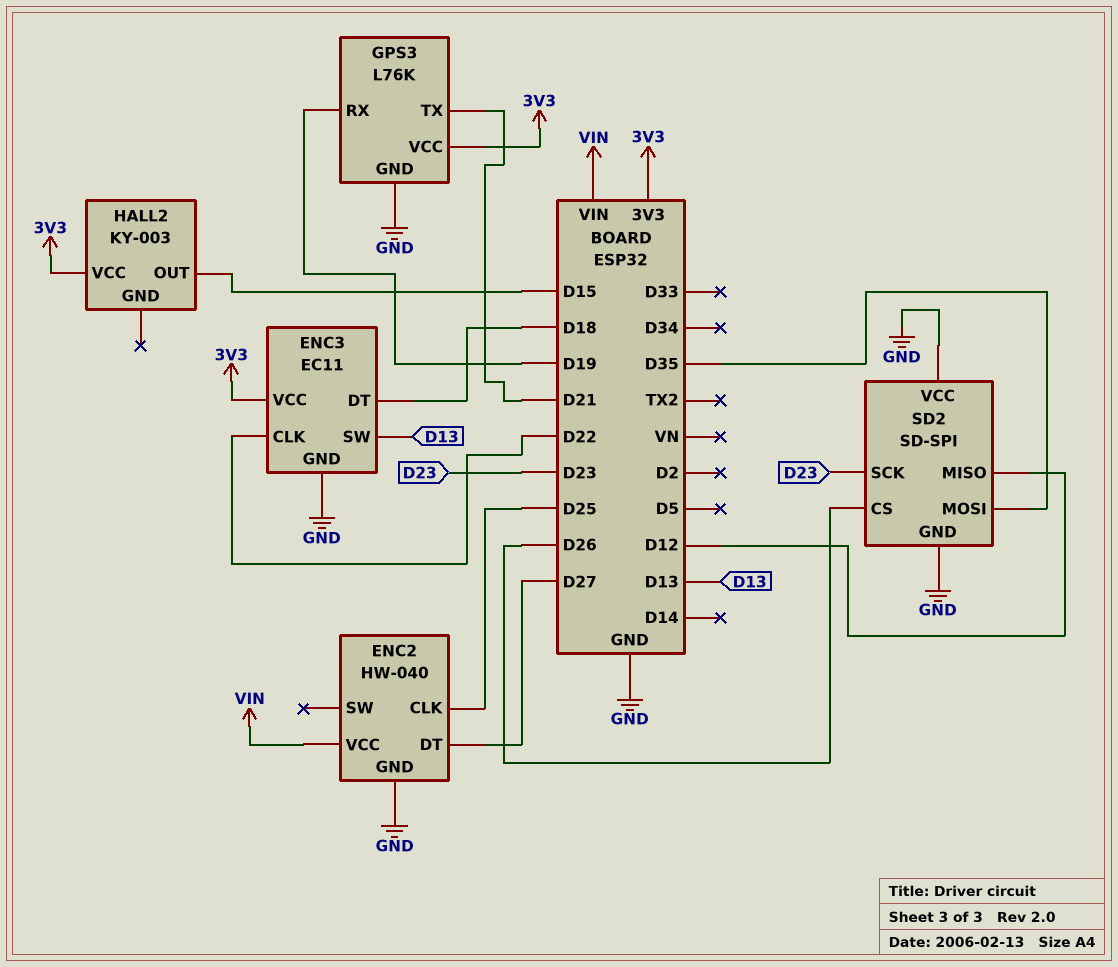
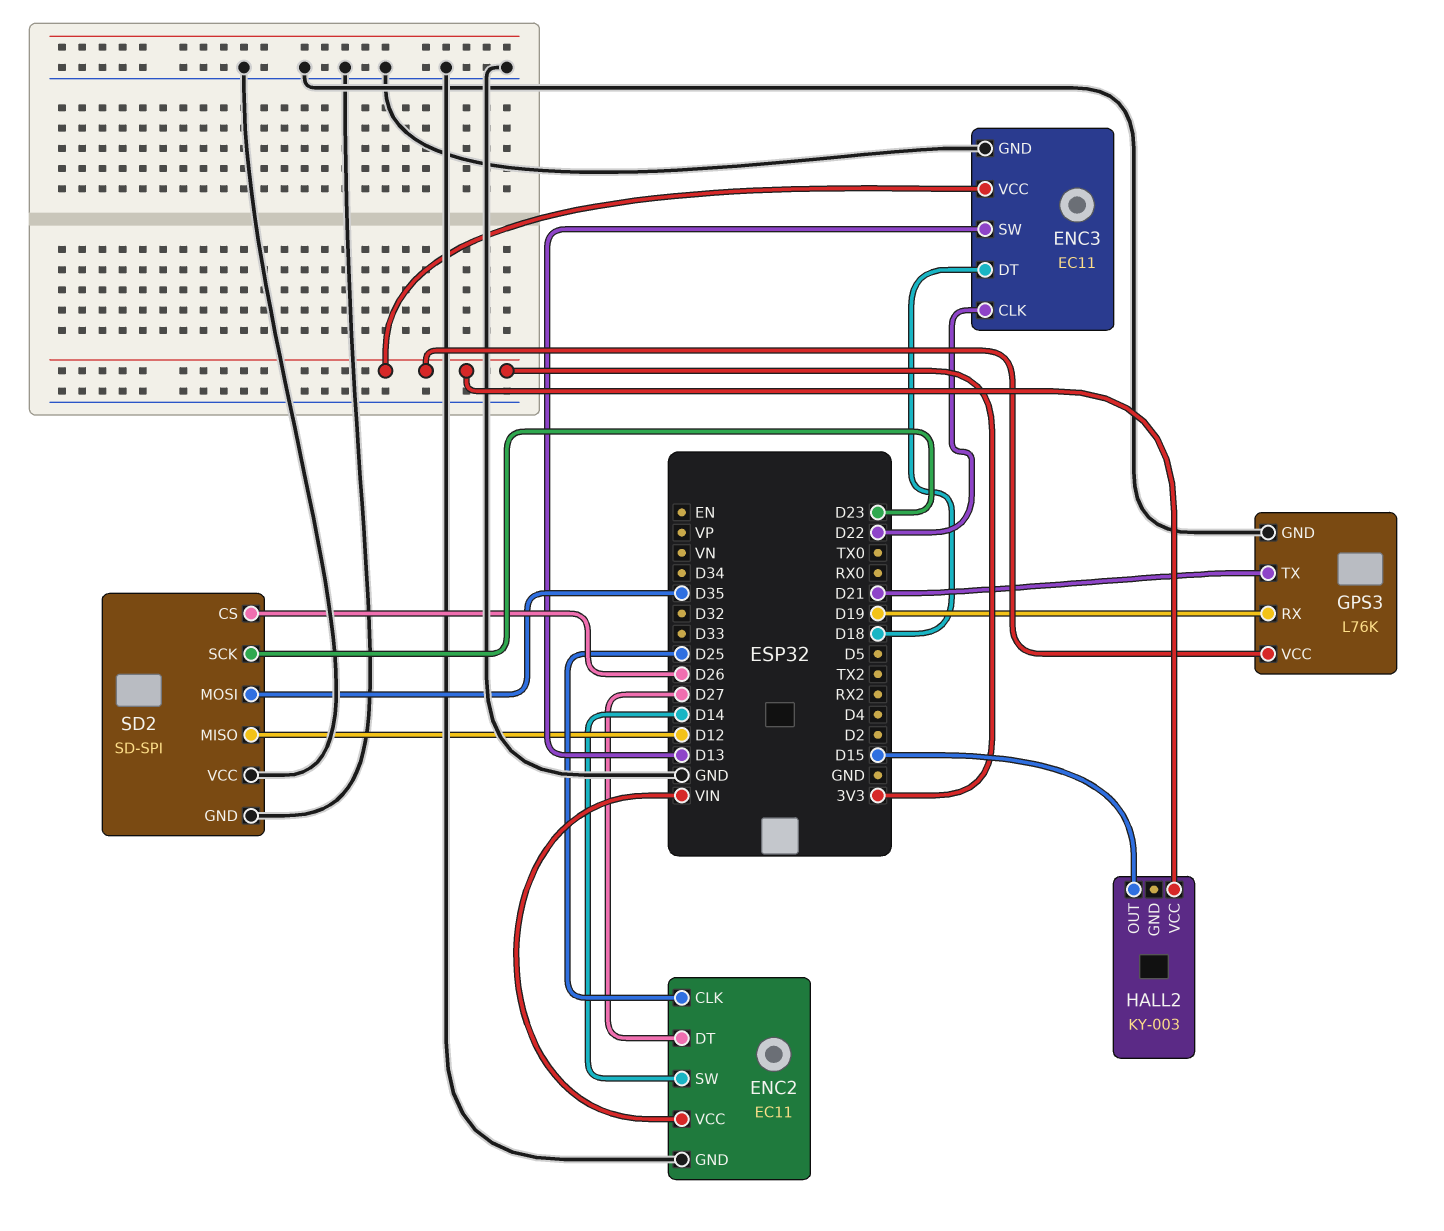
ENC2: HW-040 -> EC11
ENC2 pin SW: none -> D14

